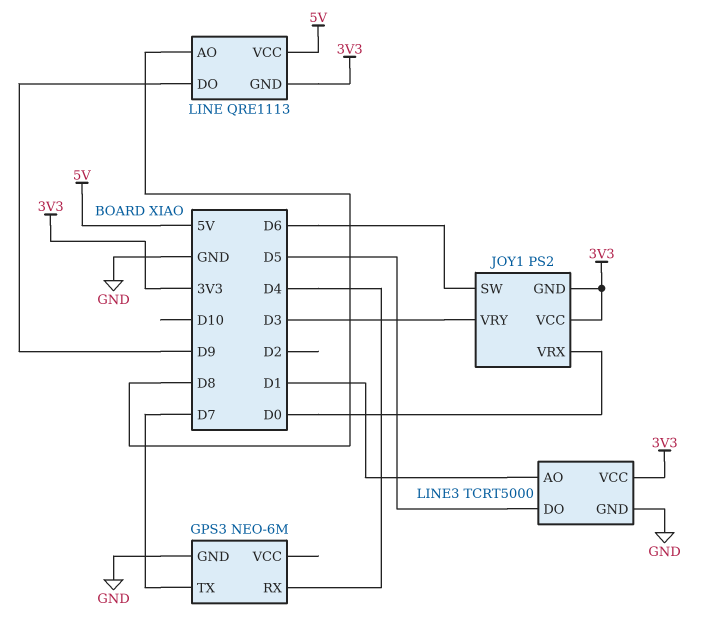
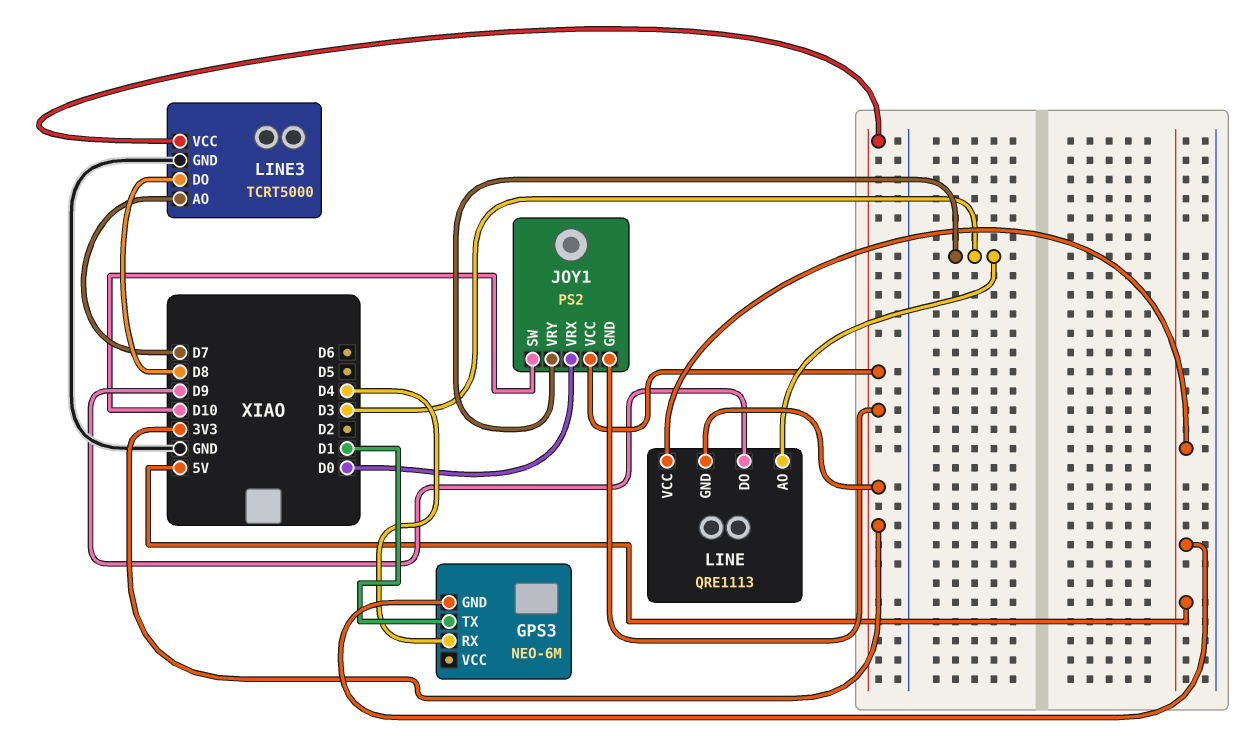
GPS3 pin GND: GND -> 5V
GPS3 pin TX: D7 -> D1
JOY1 pin SW: D6 -> D10
LINE pin AO: D8 -> D3
LINE3 pin AO: D1 -> D7
LINE3 pin DO: D5 -> D8

